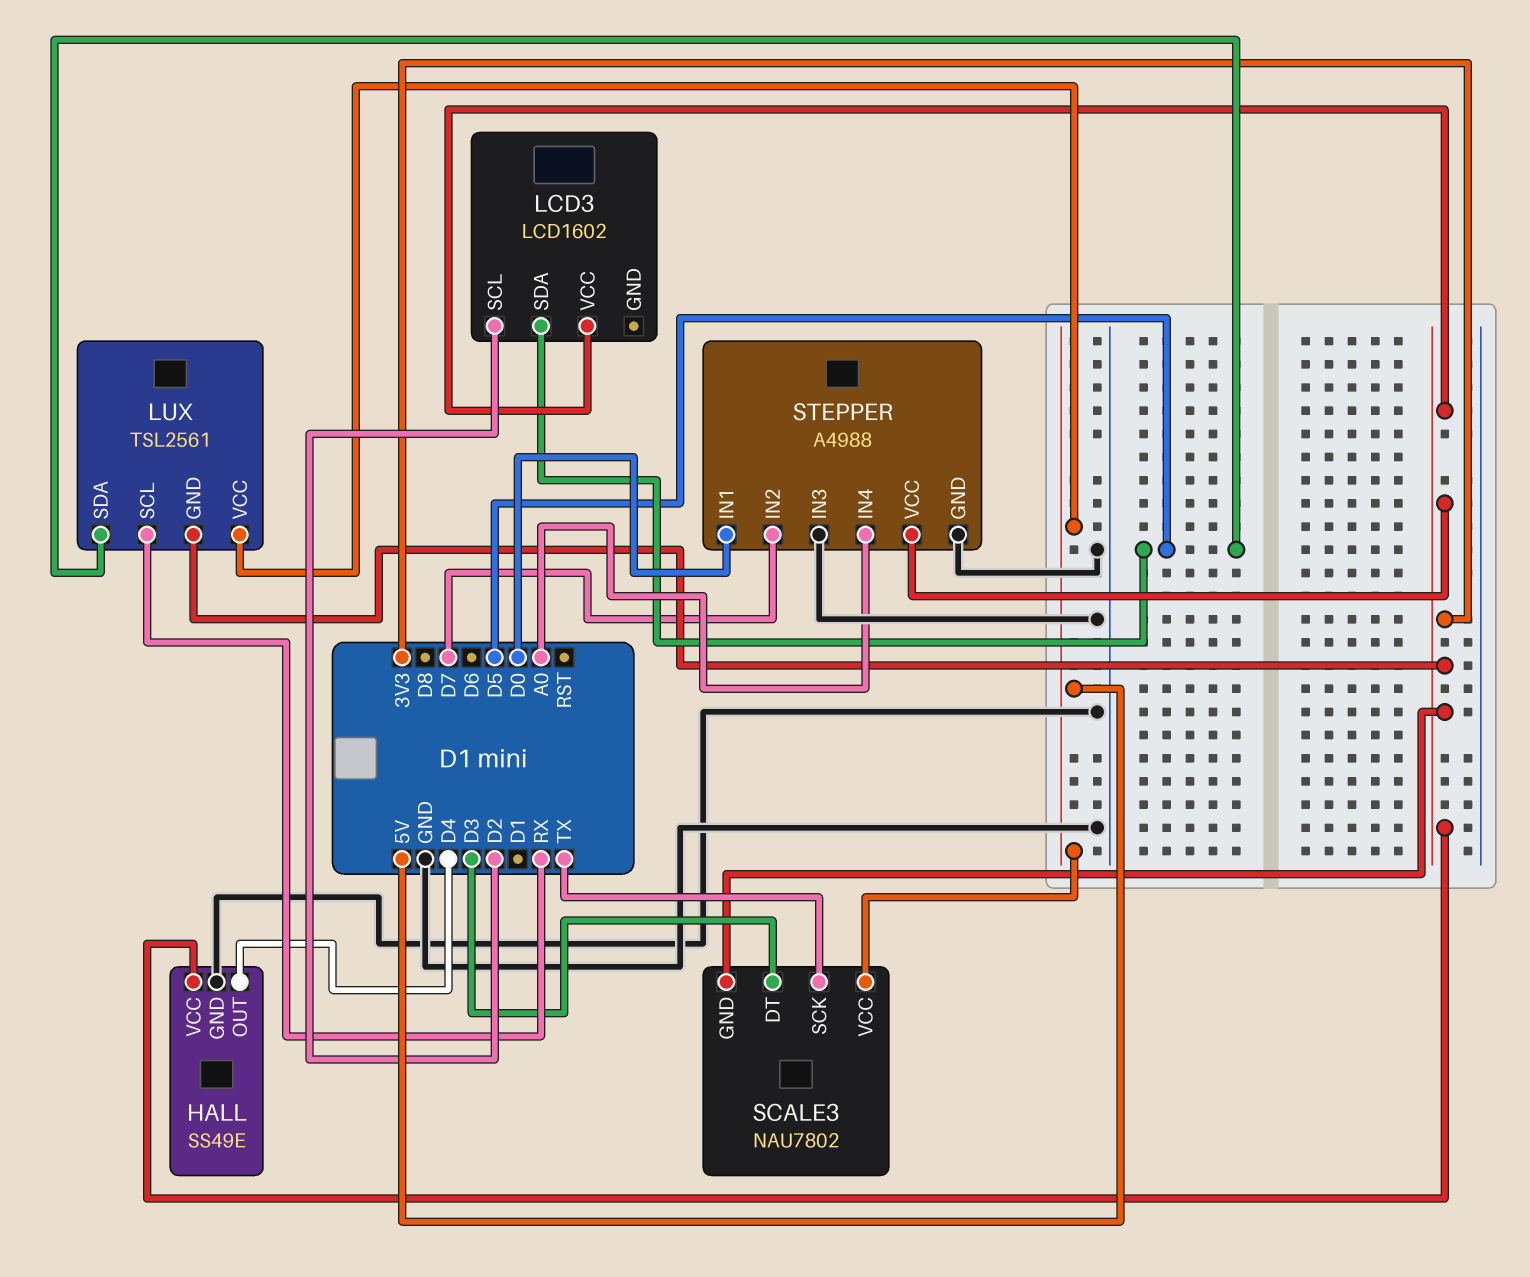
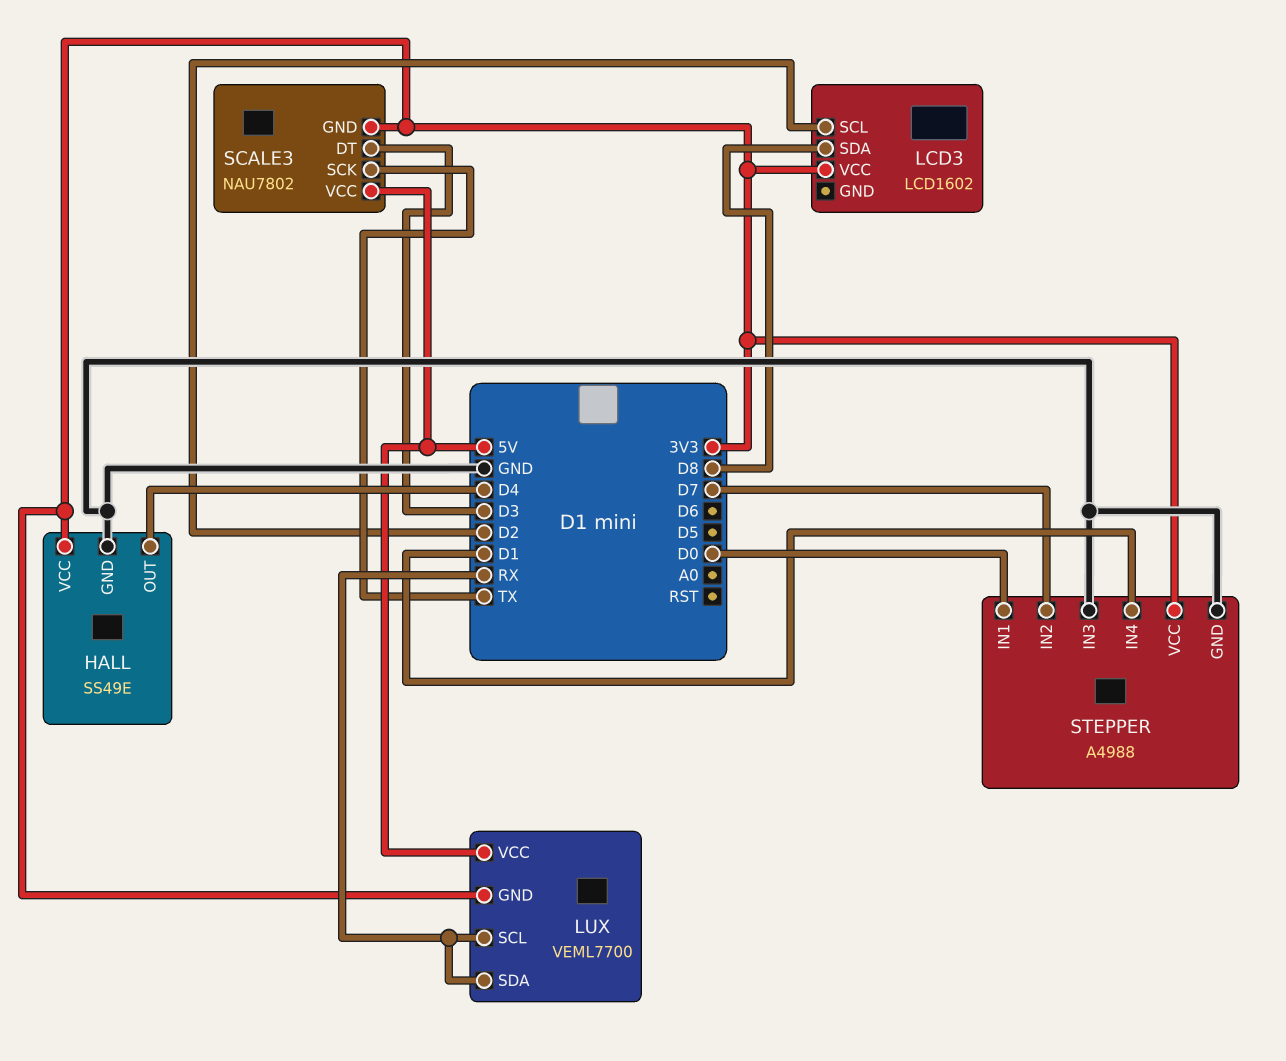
LCD3 pin SDA: D5 -> D8
LUX: TSL2561 -> VEML7700
LUX pin SDA: D5 -> RX
STEPPER pin IN4: A0 -> D1

